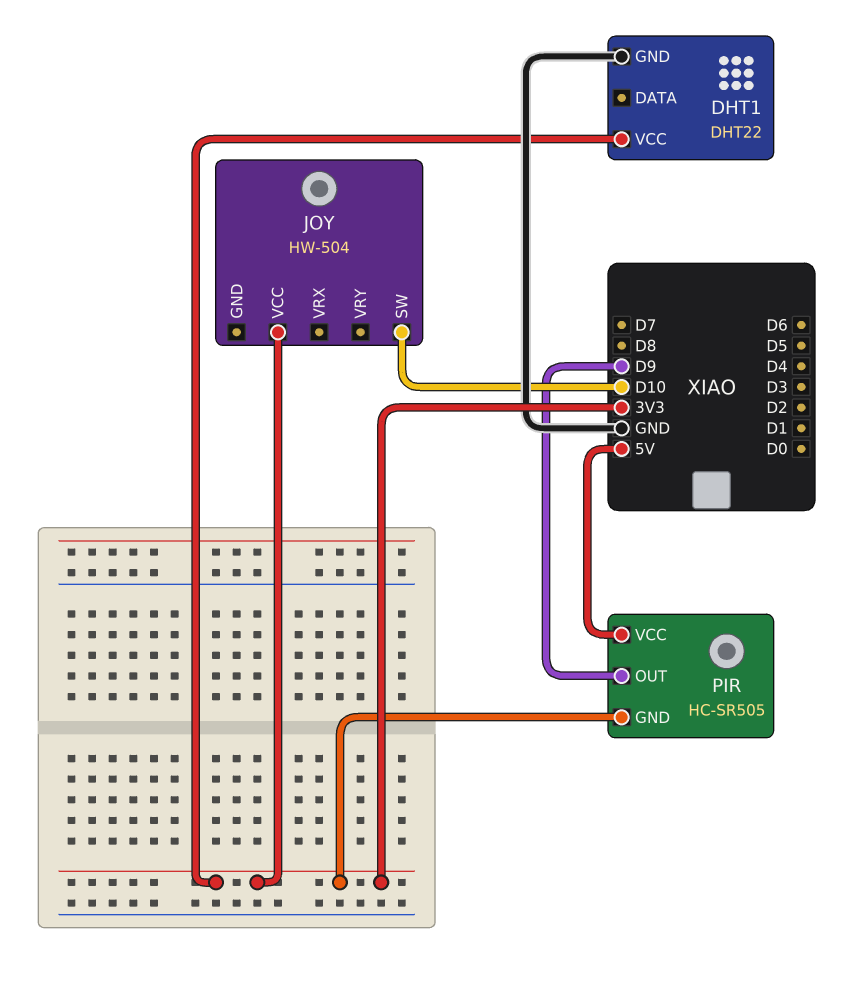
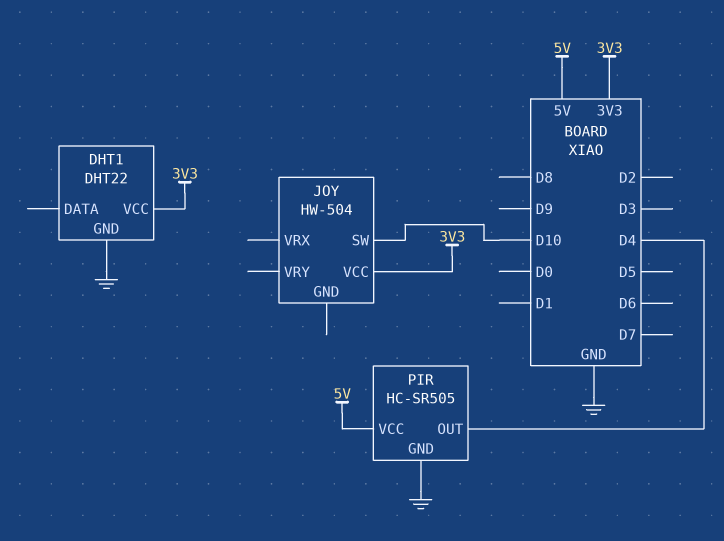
PIR pin GND: 3V3 -> GND
PIR pin OUT: D9 -> D4

